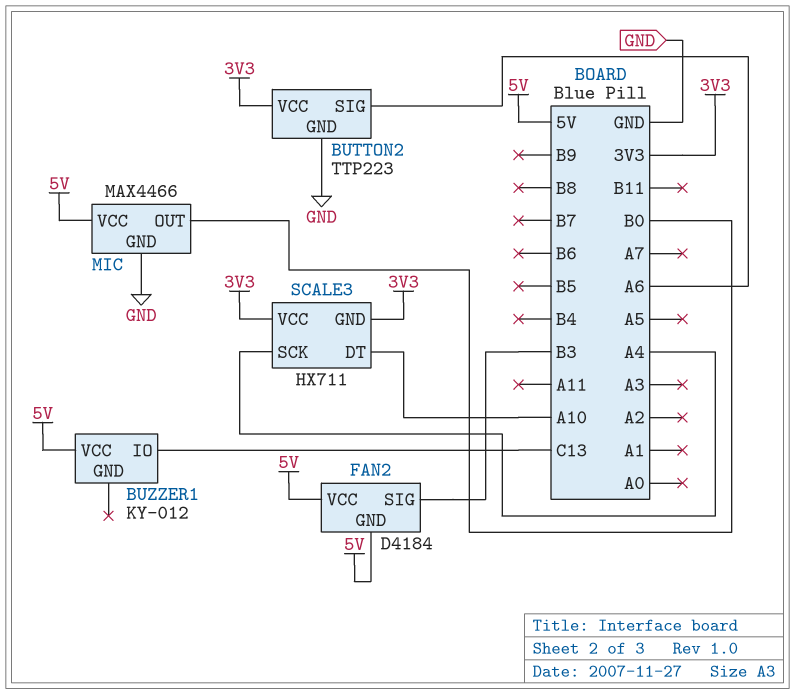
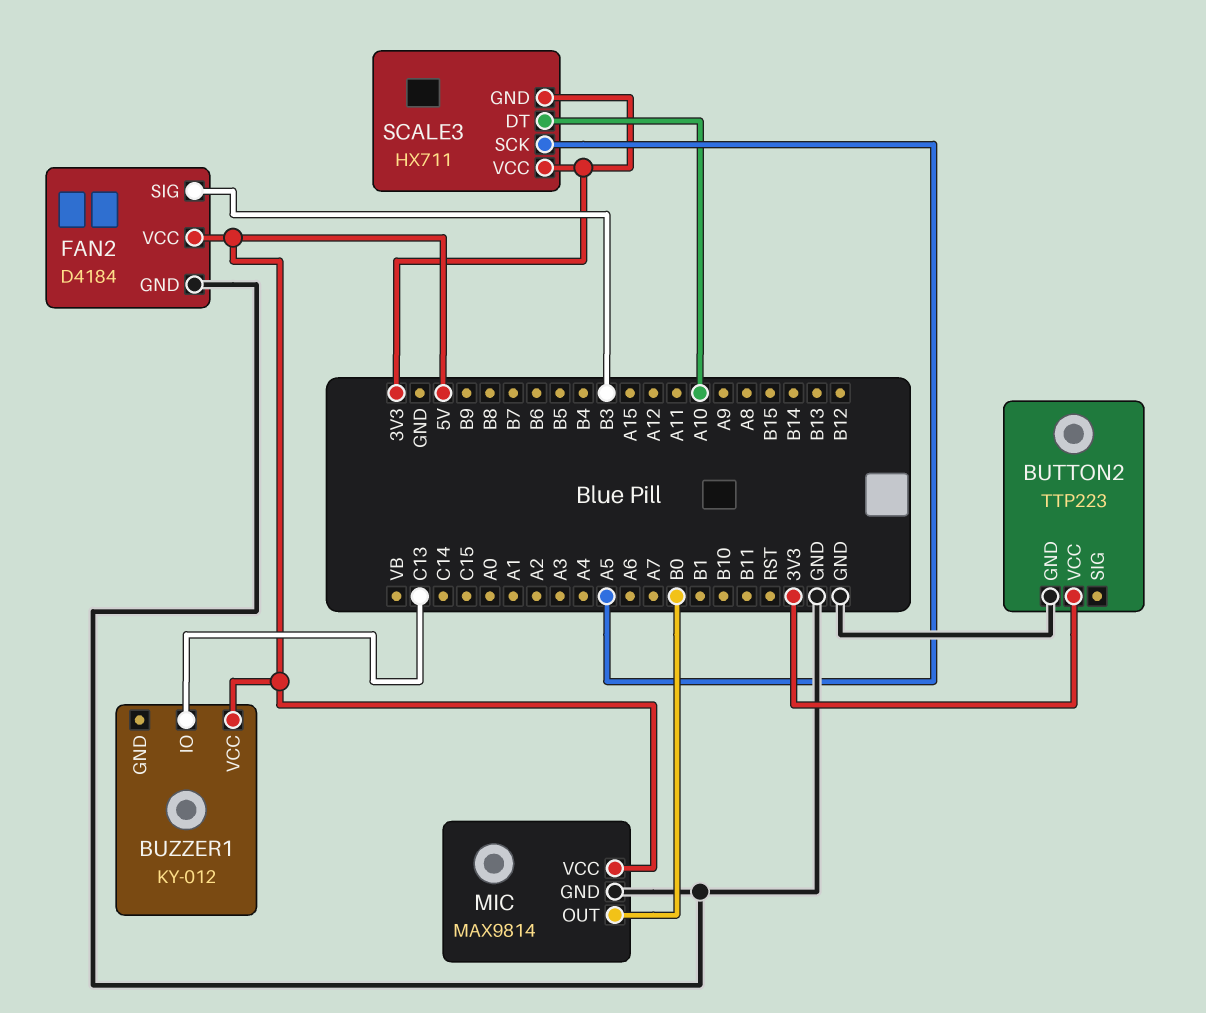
BUTTON2 pin SIG: A6 -> none
FAN2 pin GND: 5V -> GND
MIC: MAX4466 -> MAX9814
SCALE3 pin SCK: A4 -> A5

